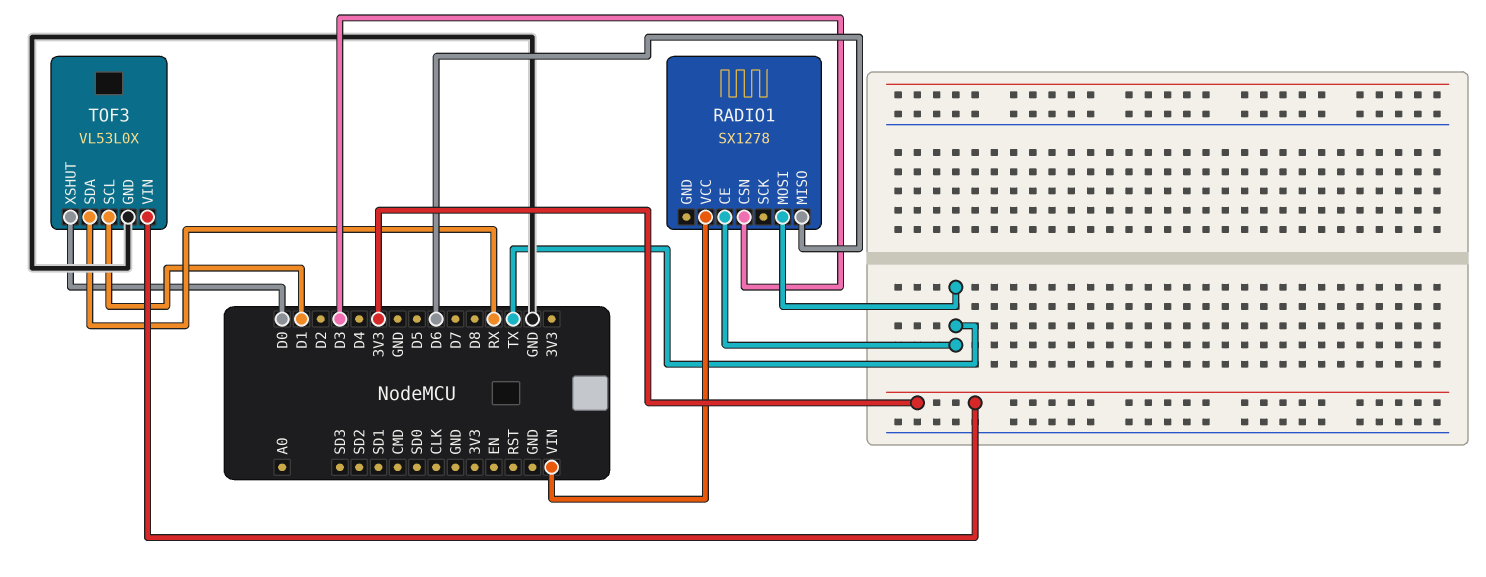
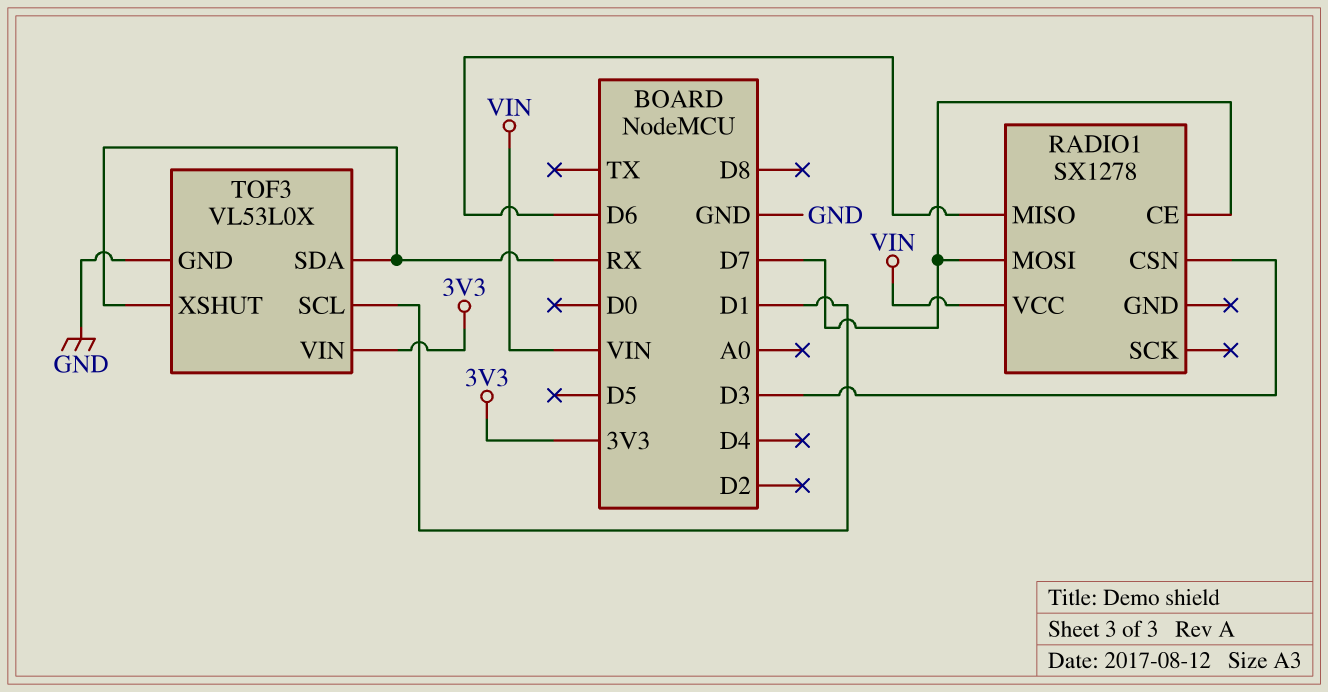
RADIO1 pin CE: TX -> D7
RADIO1 pin MOSI: TX -> D7
TOF3 pin XSHUT: D0 -> RX

